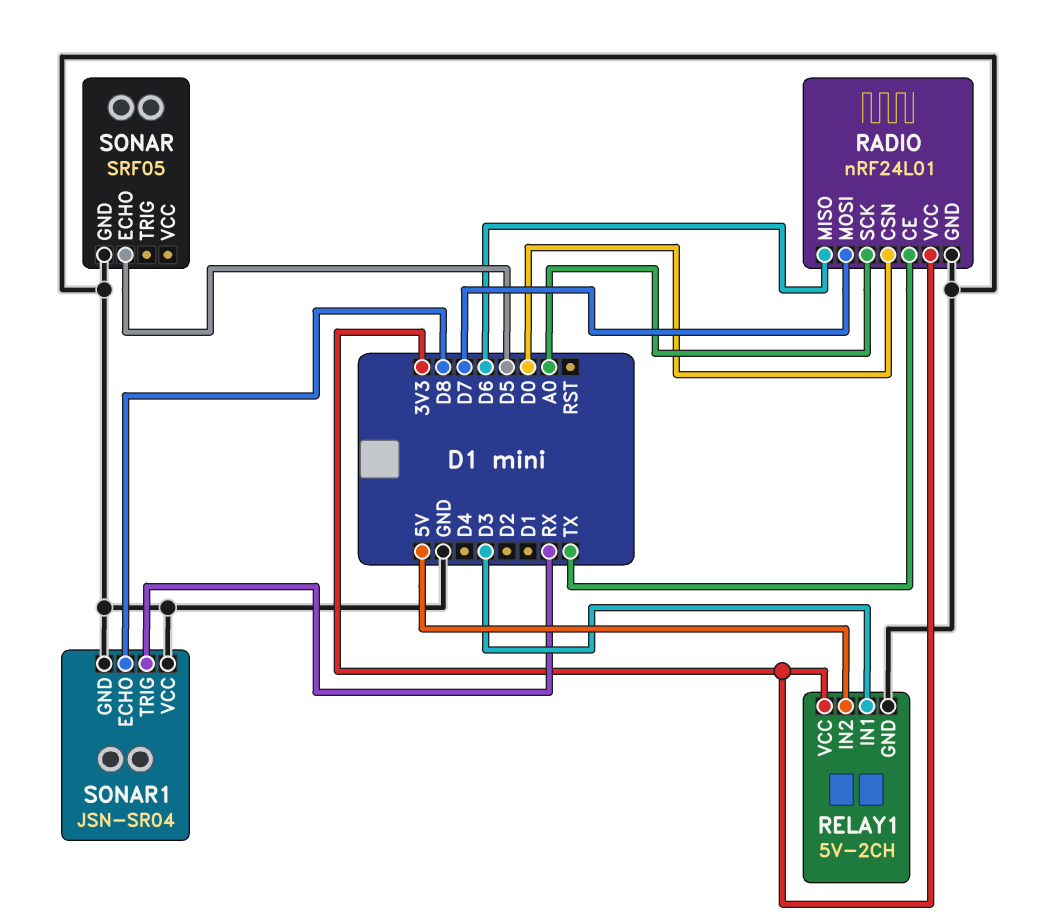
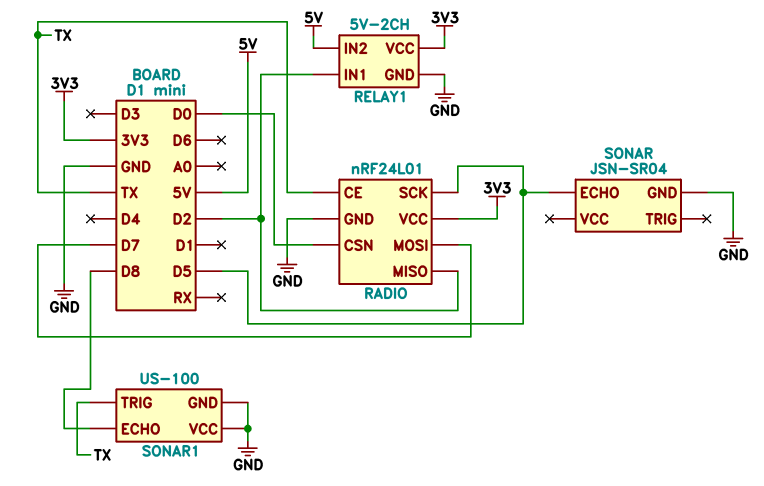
RADIO pin MISO: D6 -> D2
RADIO pin SCK: A0 -> D5
RELAY1 pin IN1: D3 -> D2
SONAR: SRF05 -> JSN-SR04
SONAR1: JSN-SR04 -> US-100
SONAR1 pin TRIG: RX -> TX

